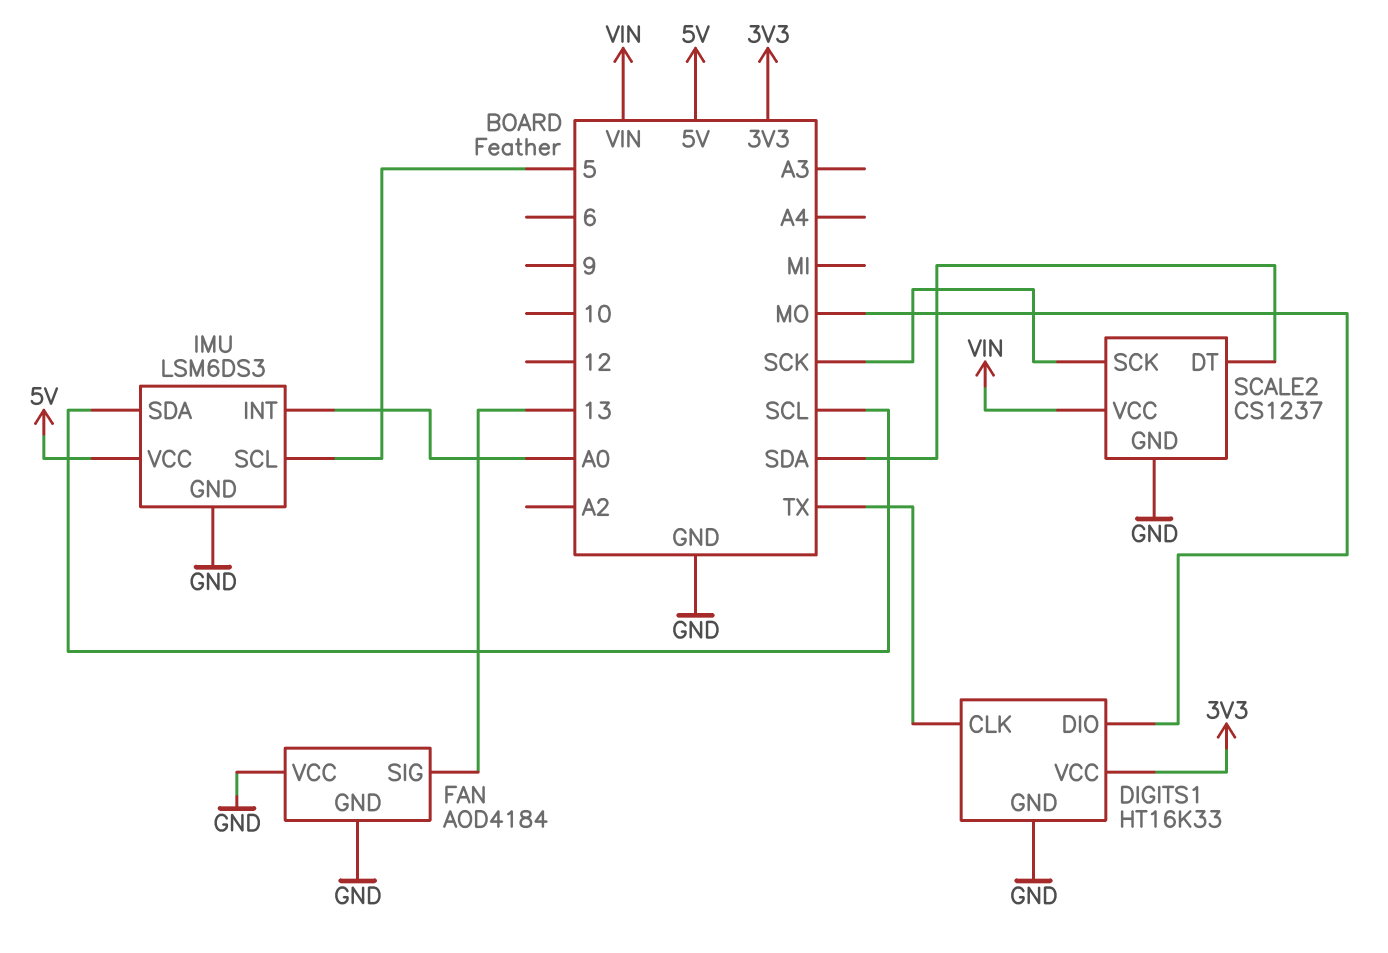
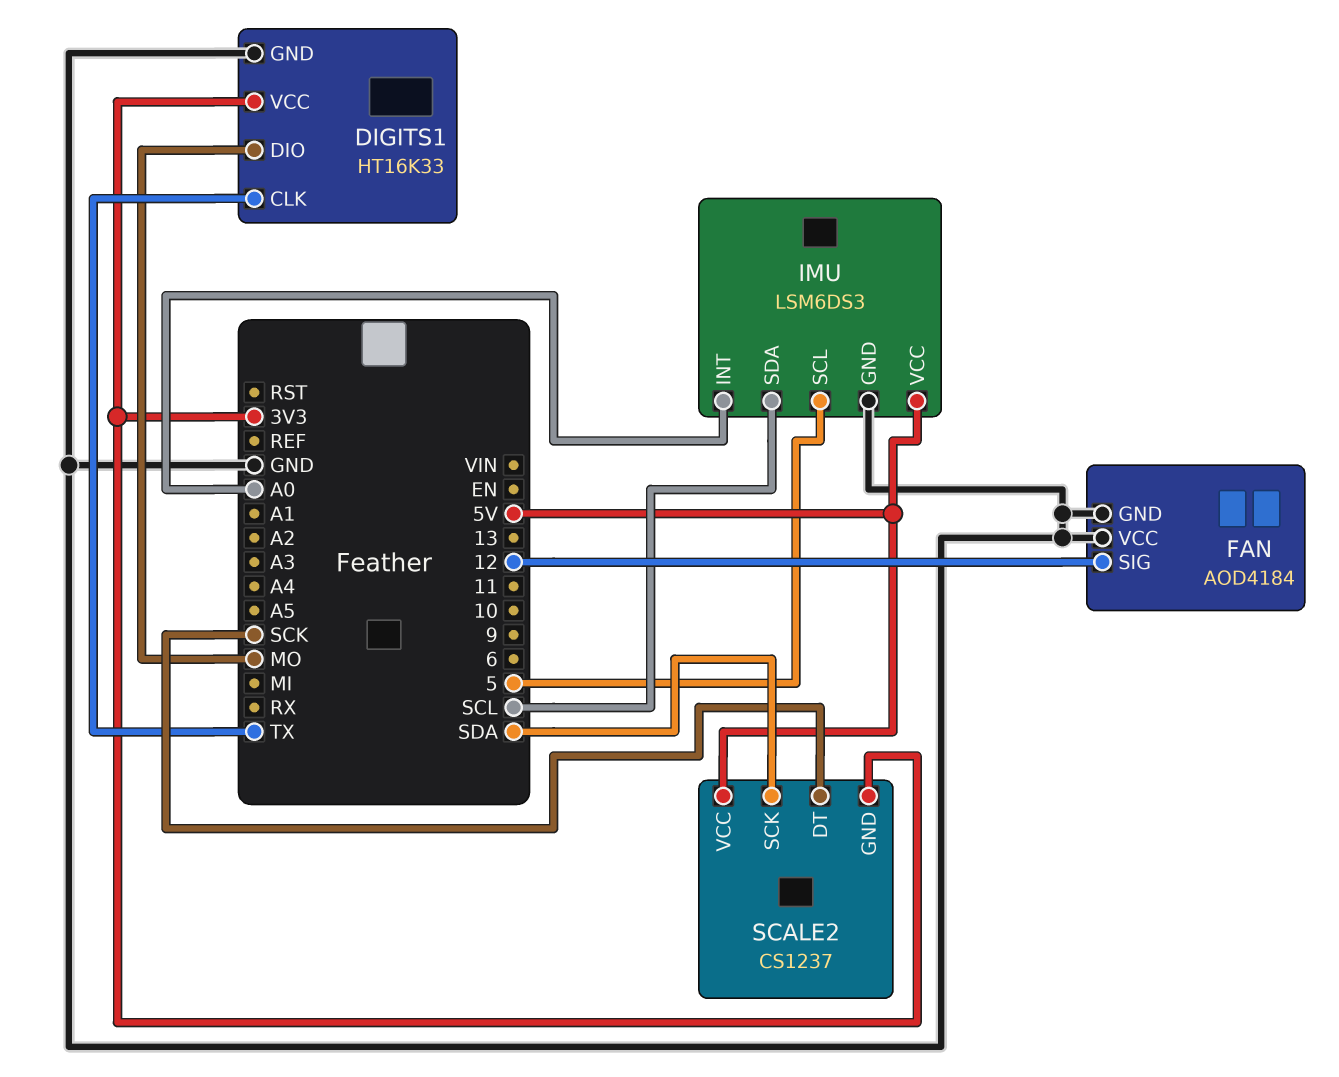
FAN pin SIG: 13 -> 12
SCALE2 pin DT: SDA -> SCK
SCALE2 pin GND: GND -> 3V3
SCALE2 pin SCK: SCK -> SDA
SCALE2 pin VCC: VIN -> 5V

